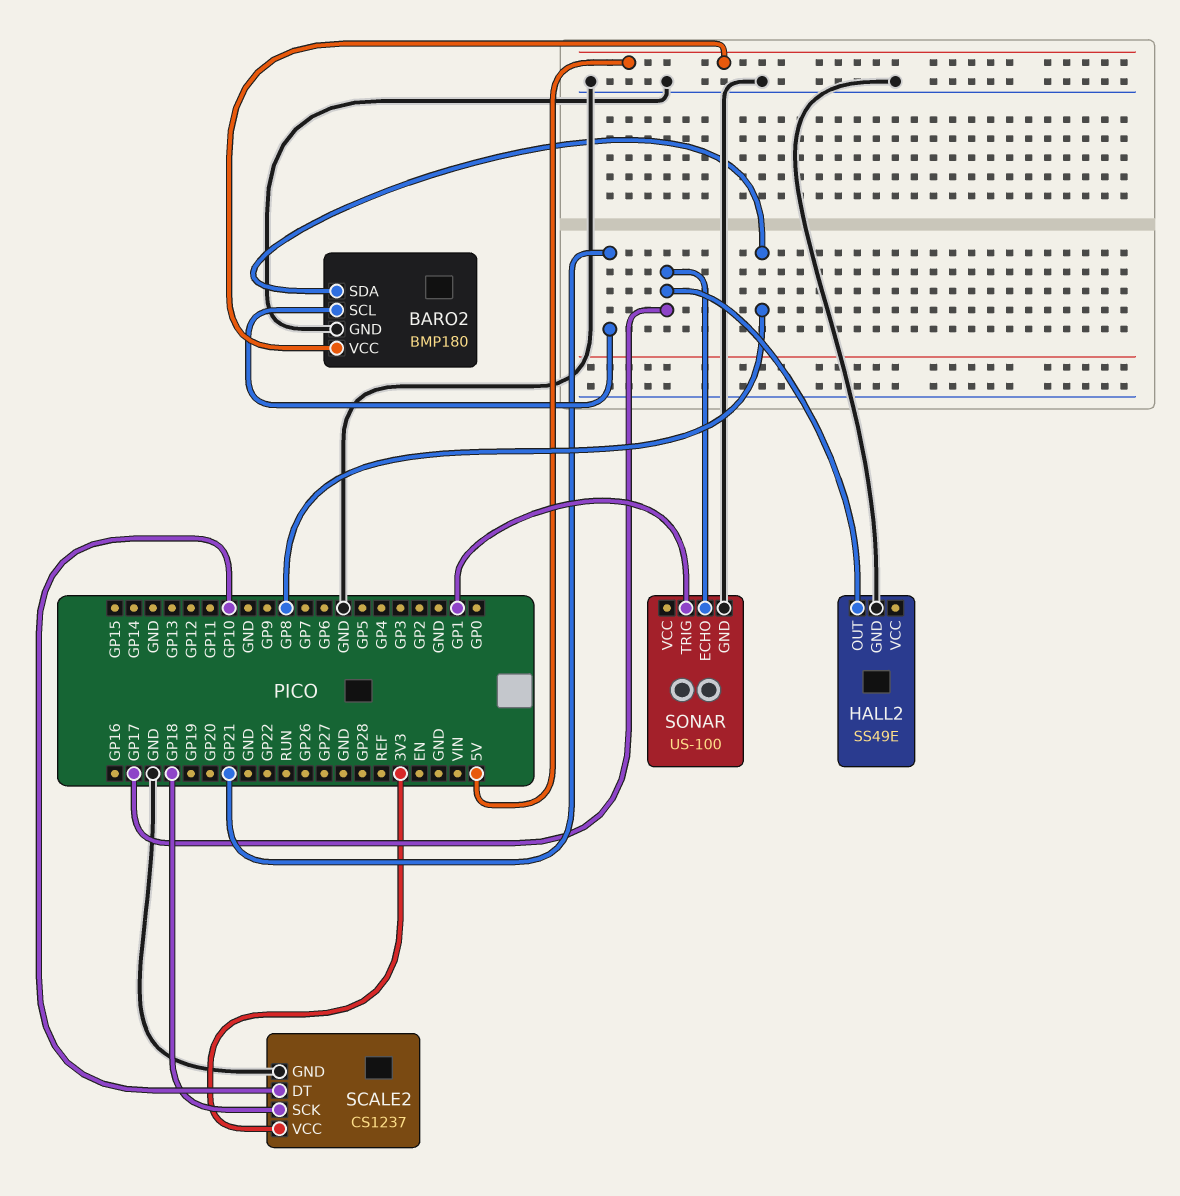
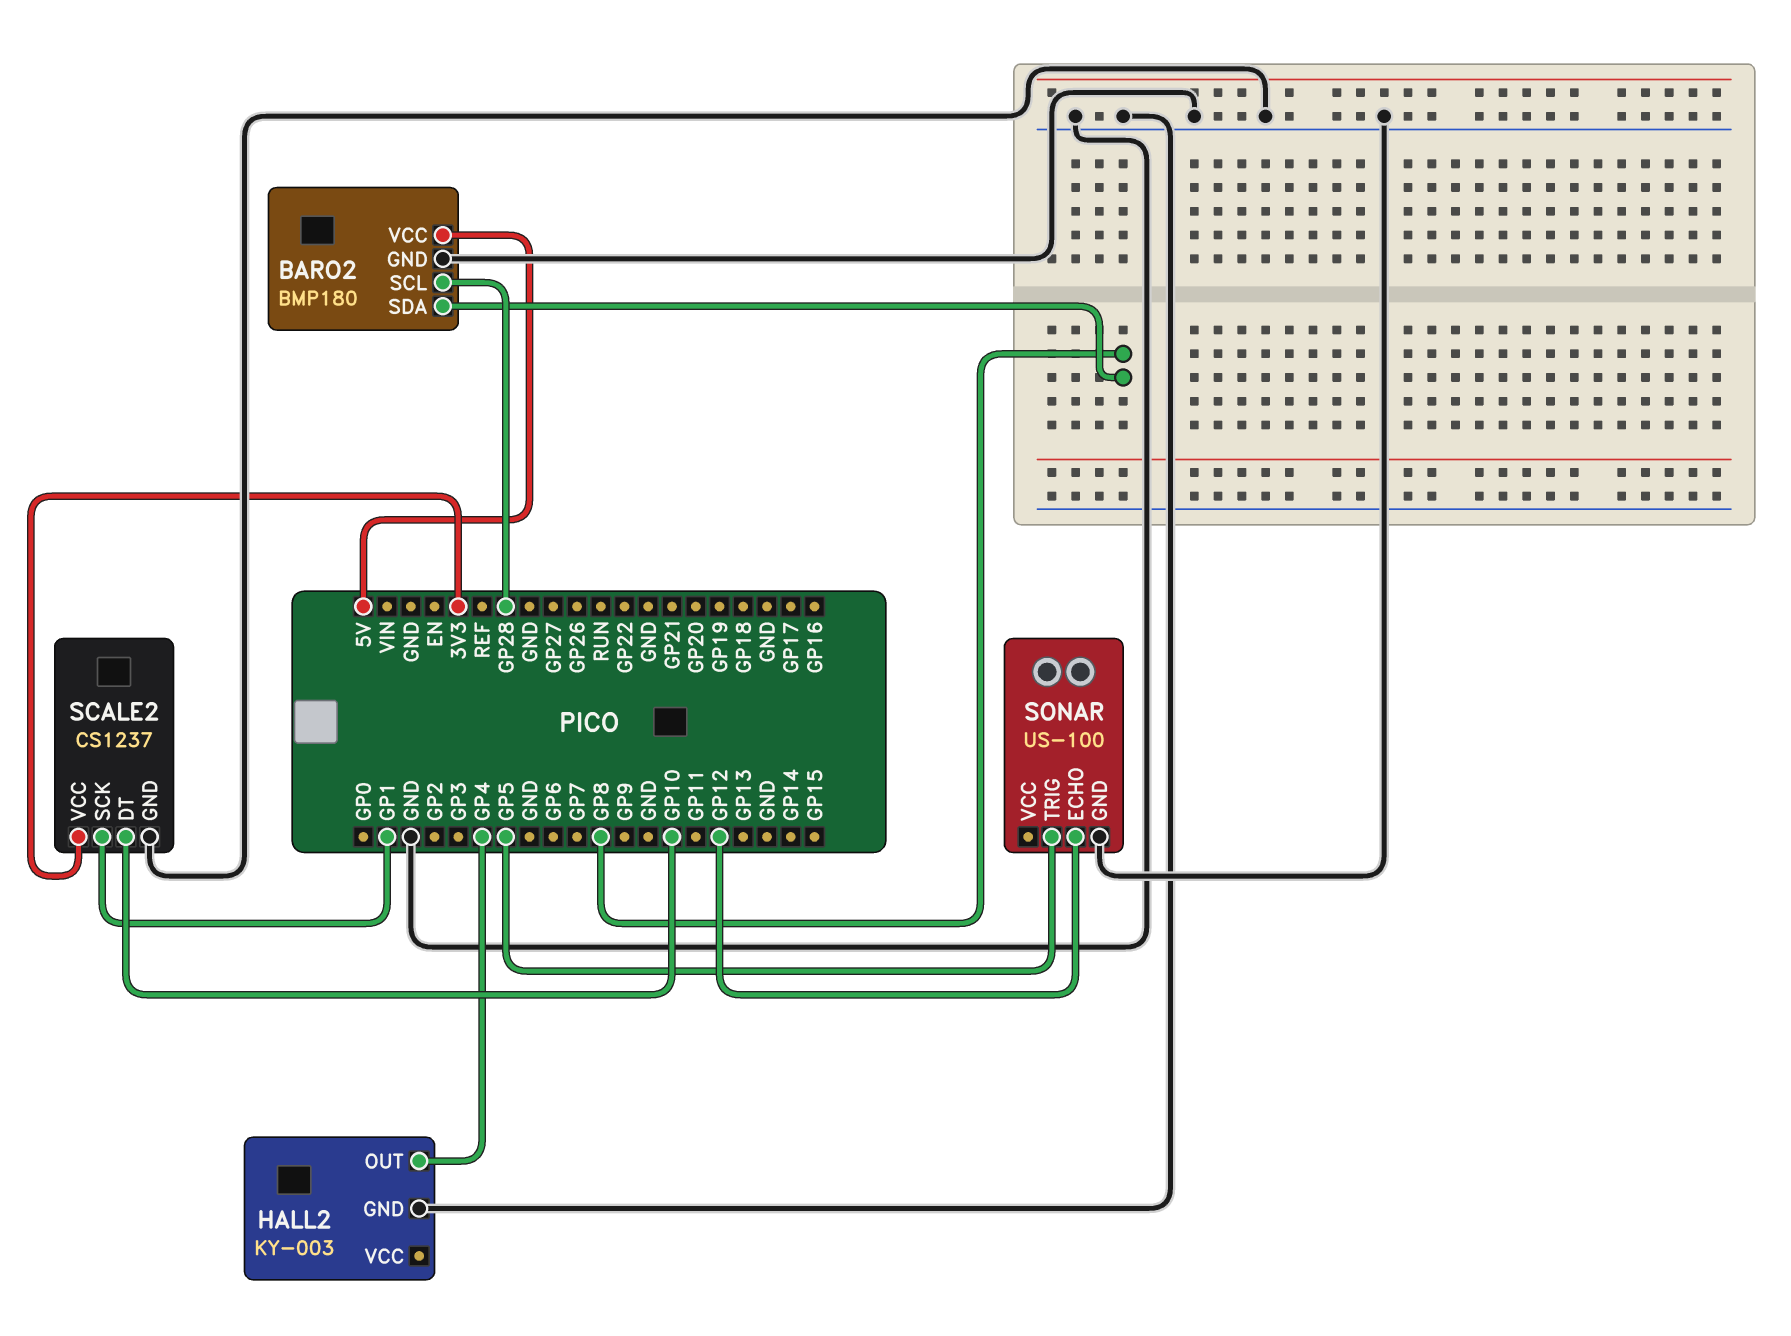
BARO2 pin SCL: GP21 -> GP28
HALL2: SS49E -> KY-003
HALL2 pin OUT: GP17 -> GP4
SCALE2 pin SCK: GP18 -> GP1
SONAR pin ECHO: GP17 -> GP12
SONAR pin TRIG: GP1 -> GP5

